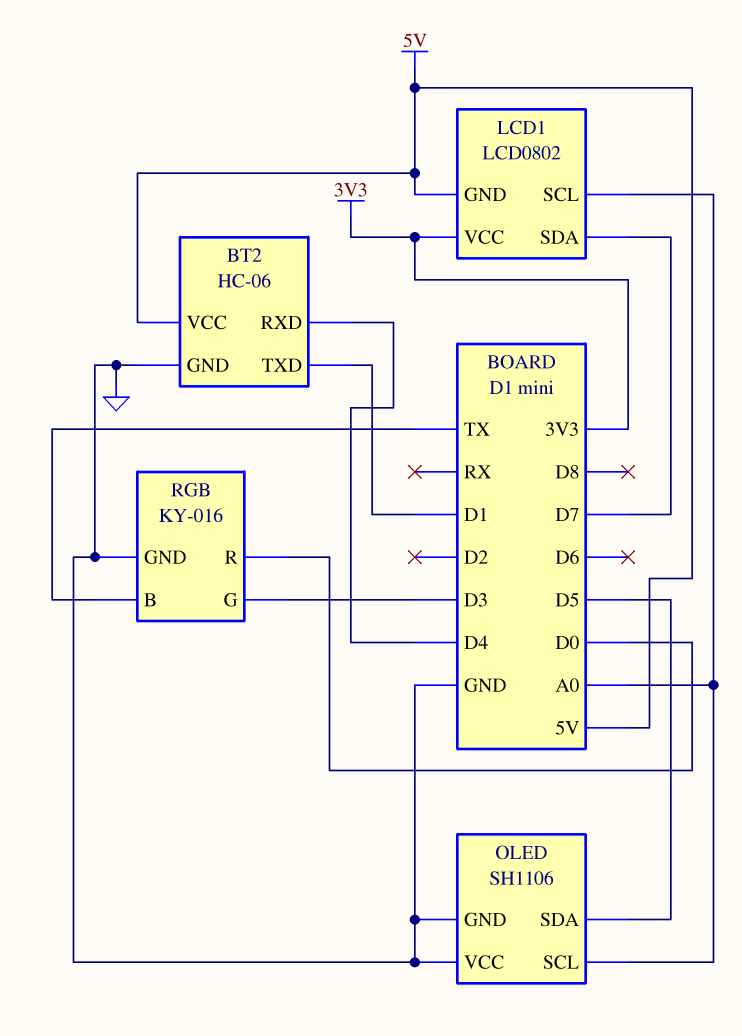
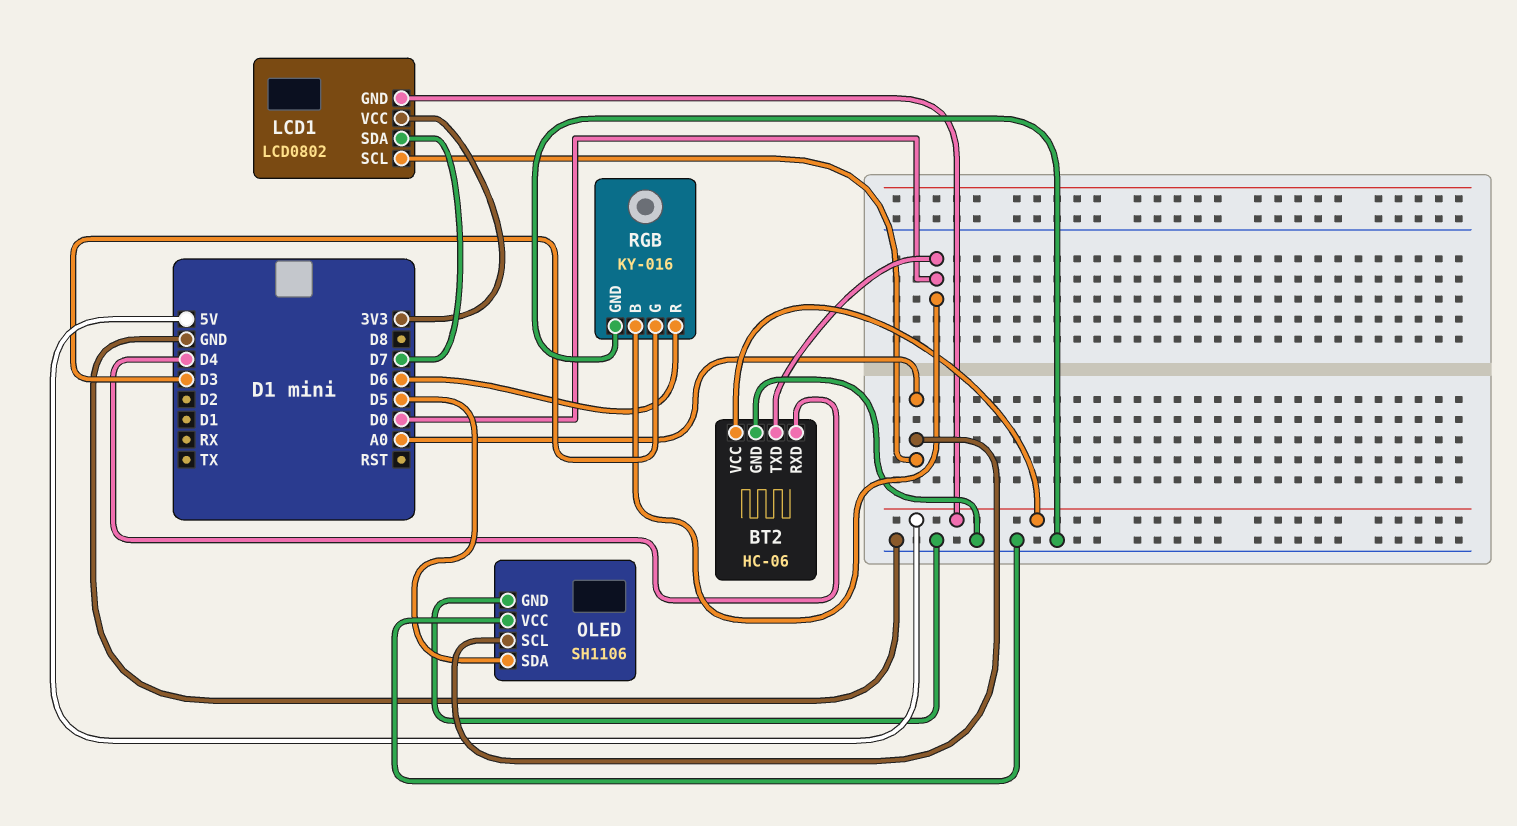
BT2 pin TXD: D1 -> D0
RGB pin B: TX -> D0
RGB pin R: D0 -> D6

